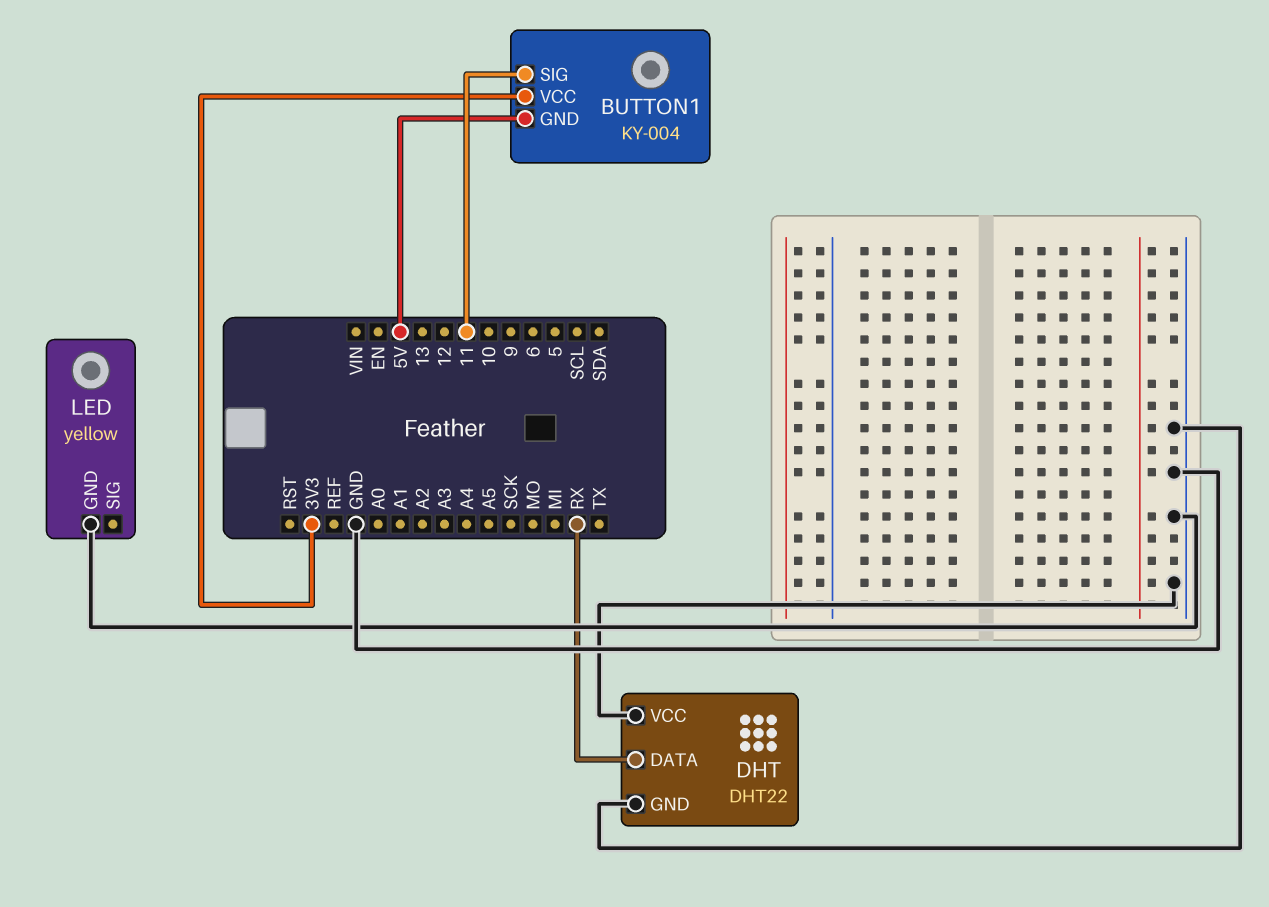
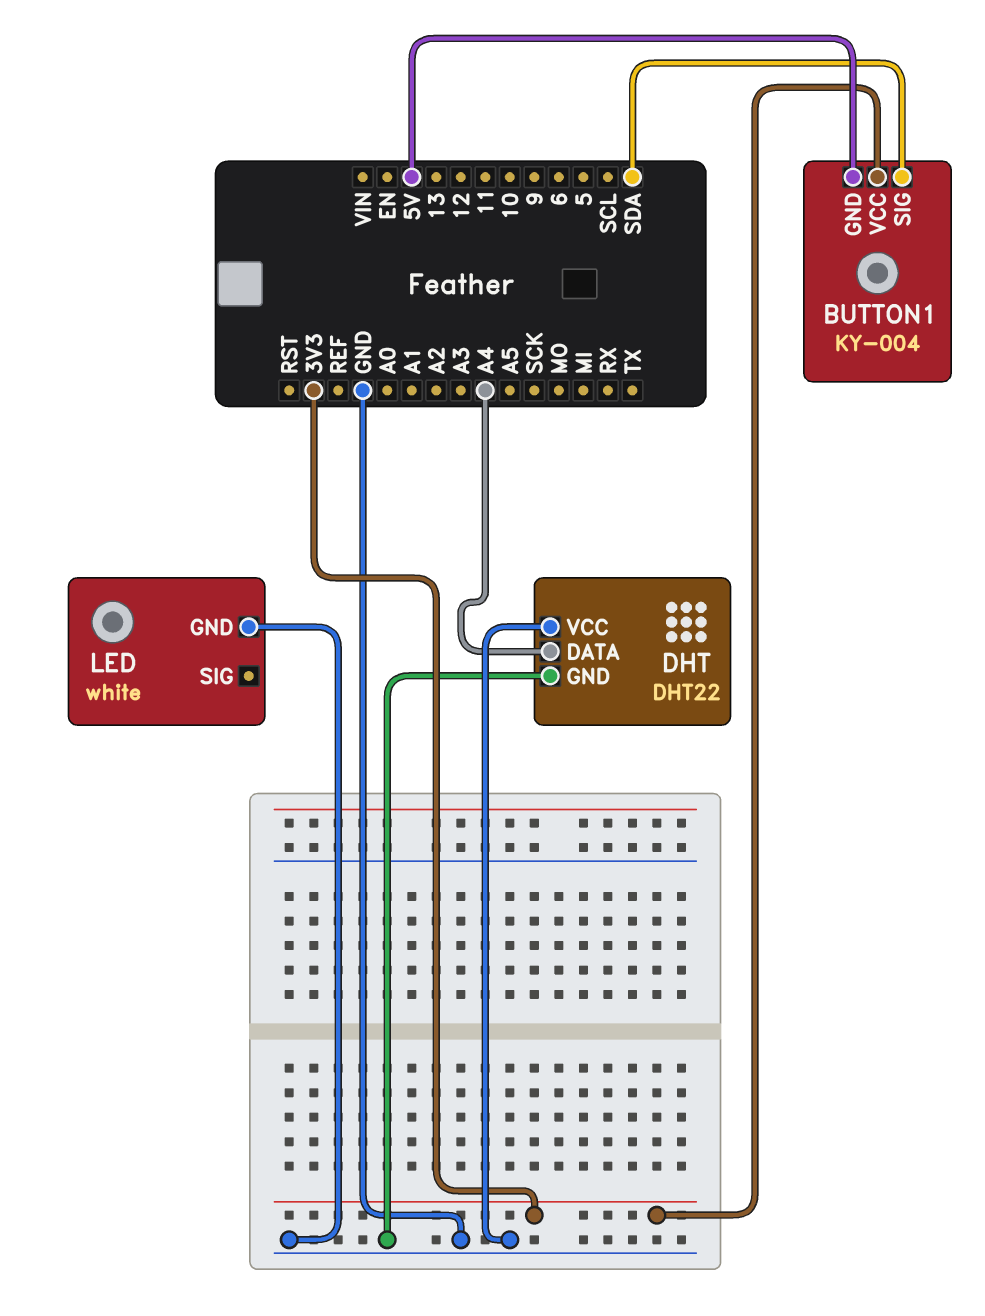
BUTTON1 pin SIG: 11 -> SDA
DHT pin DATA: RX -> A4
LED: yellow -> white

